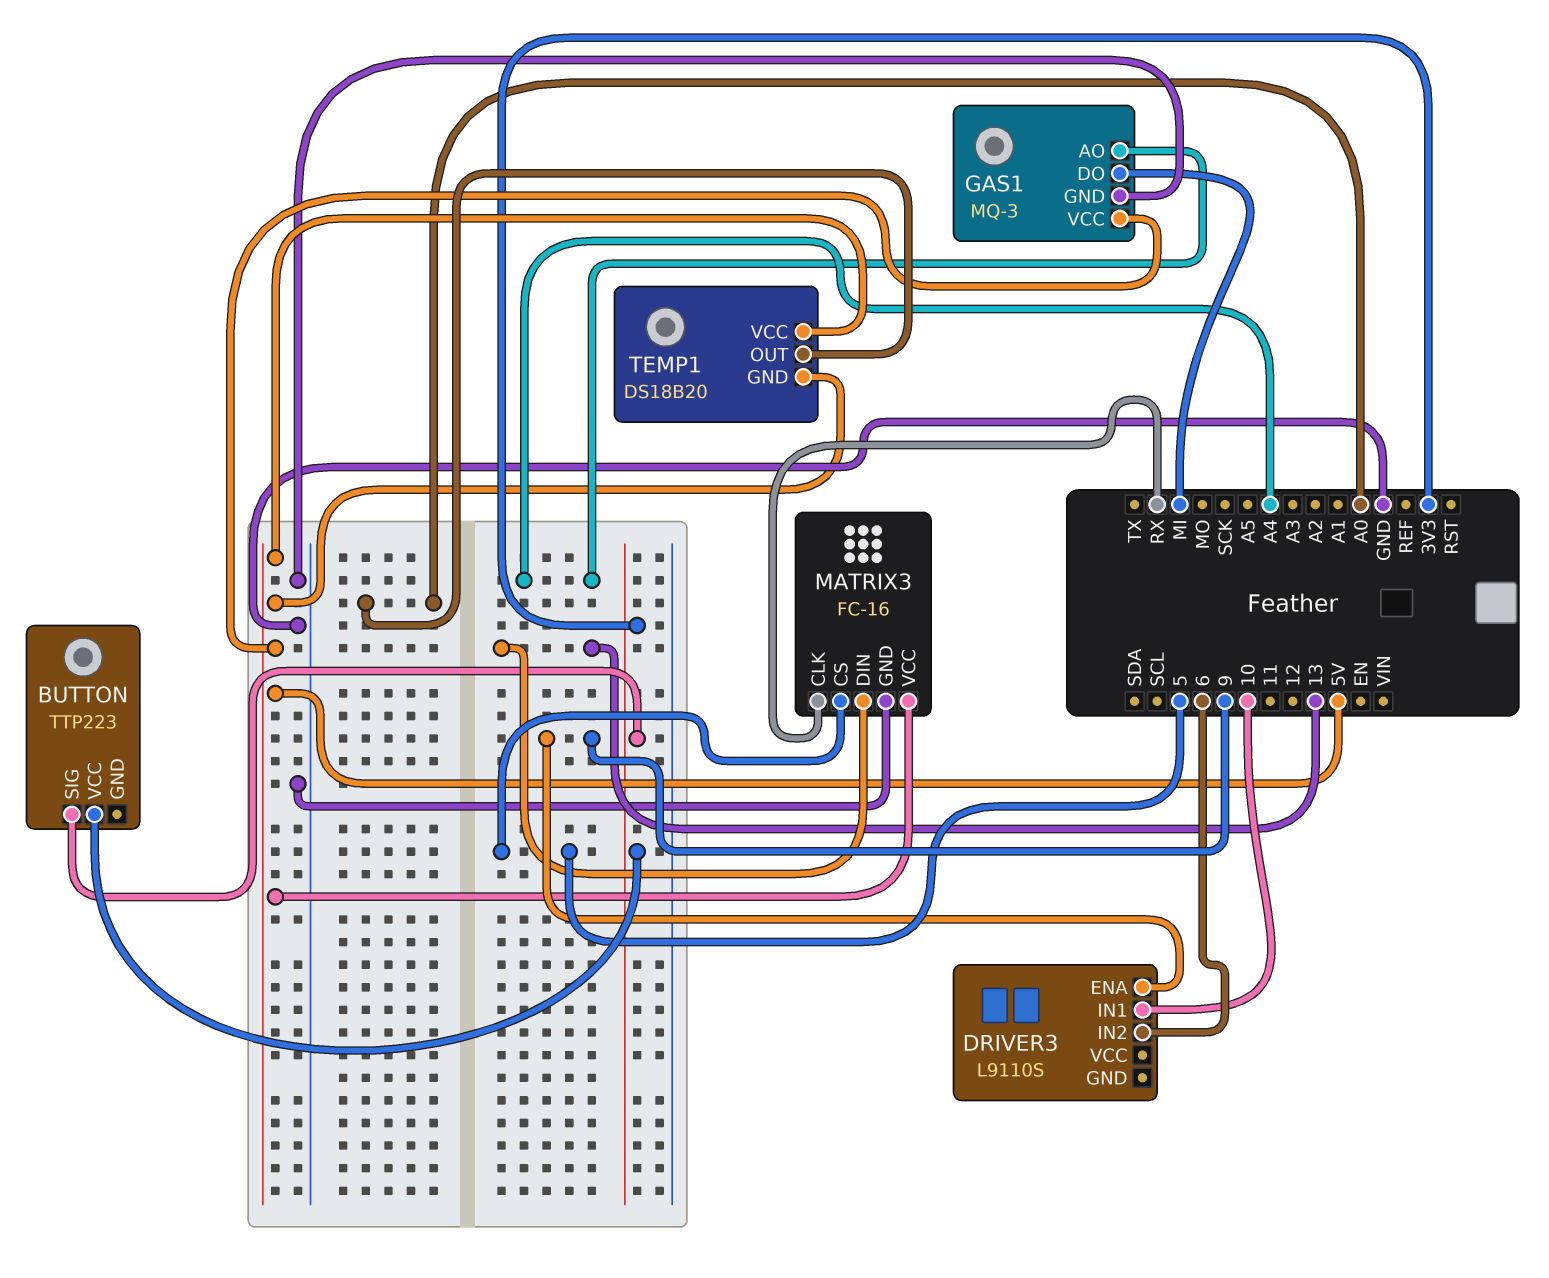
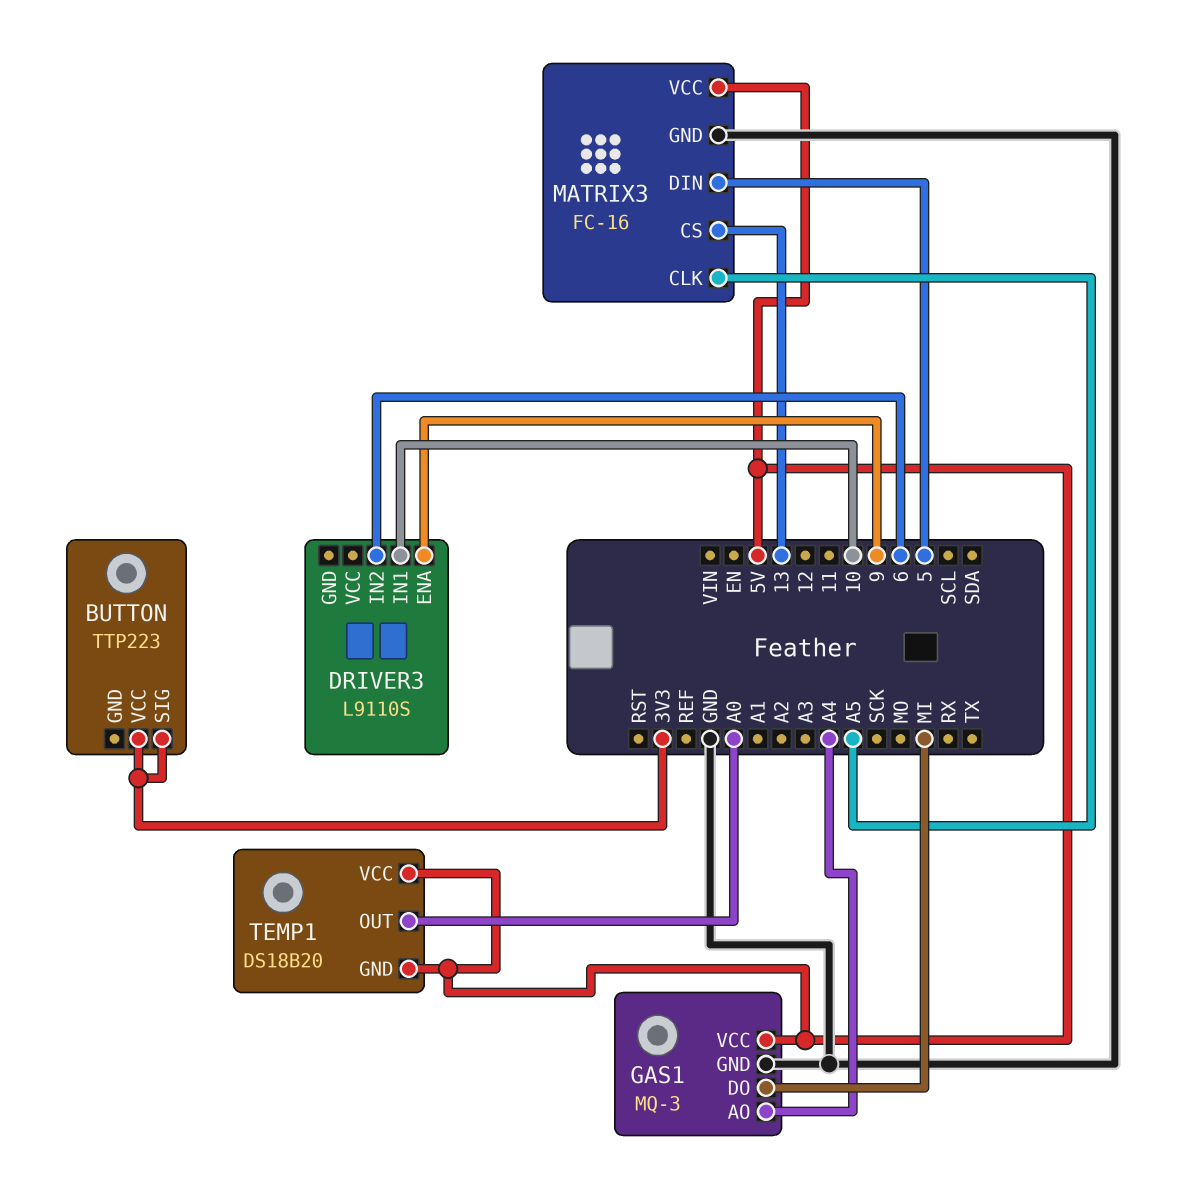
MATRIX3 pin CLK: RX -> A5
MATRIX3 pin CS: 5 -> 13
MATRIX3 pin DIN: 13 -> 5

